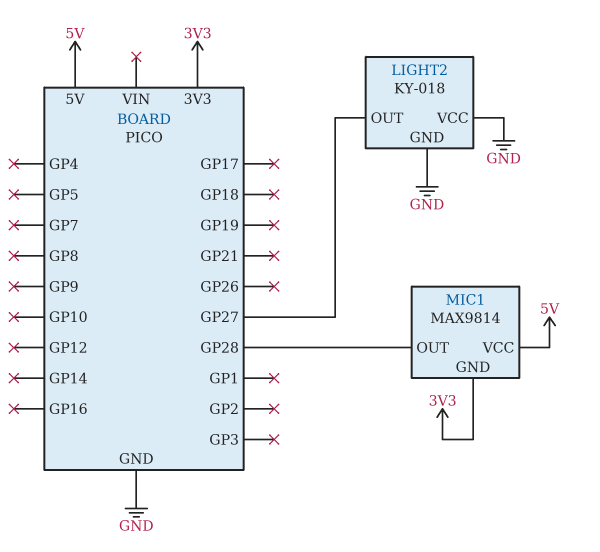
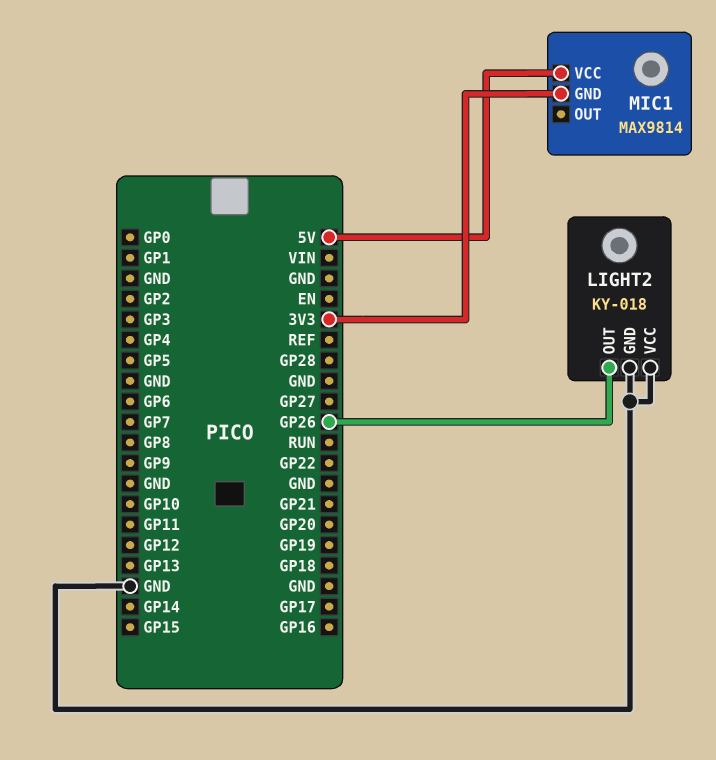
LIGHT2 pin OUT: GP27 -> GP26
MIC1 pin OUT: GP28 -> none

